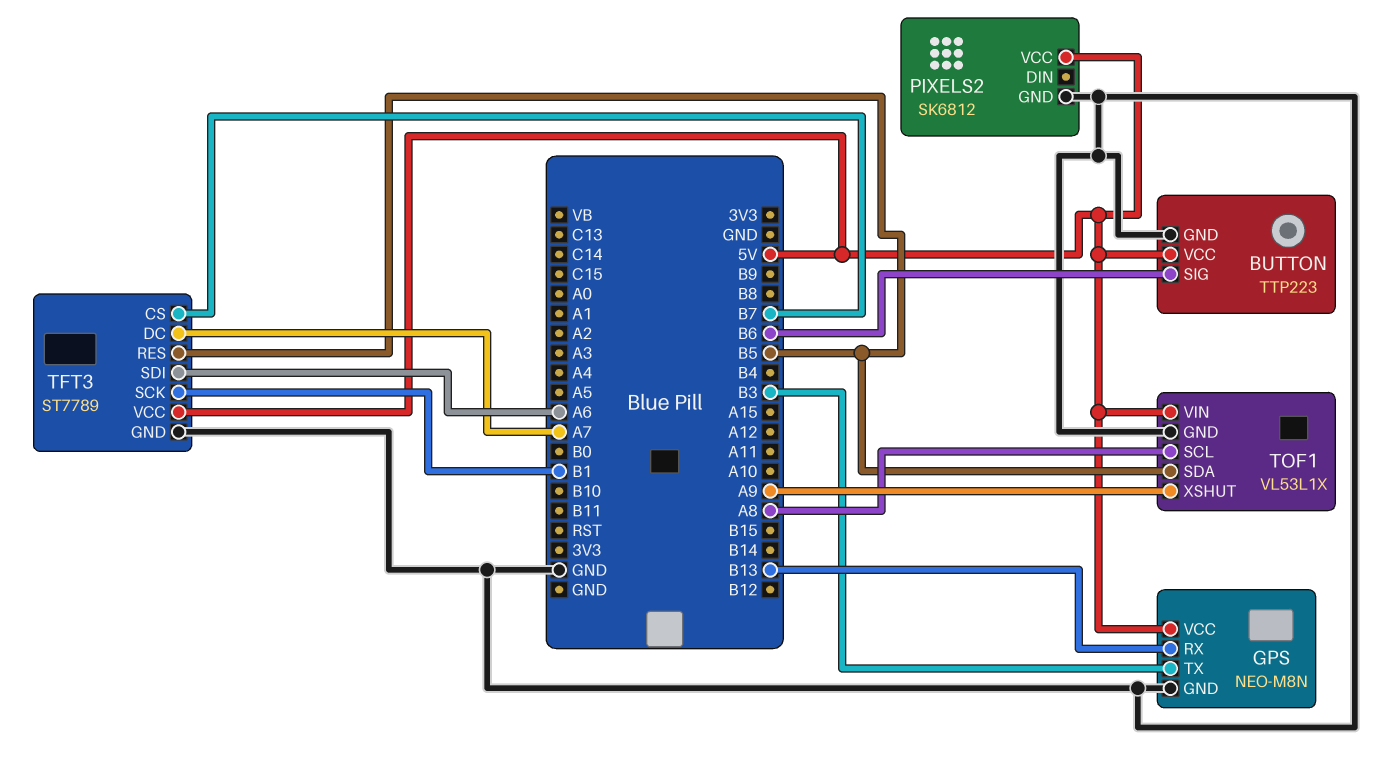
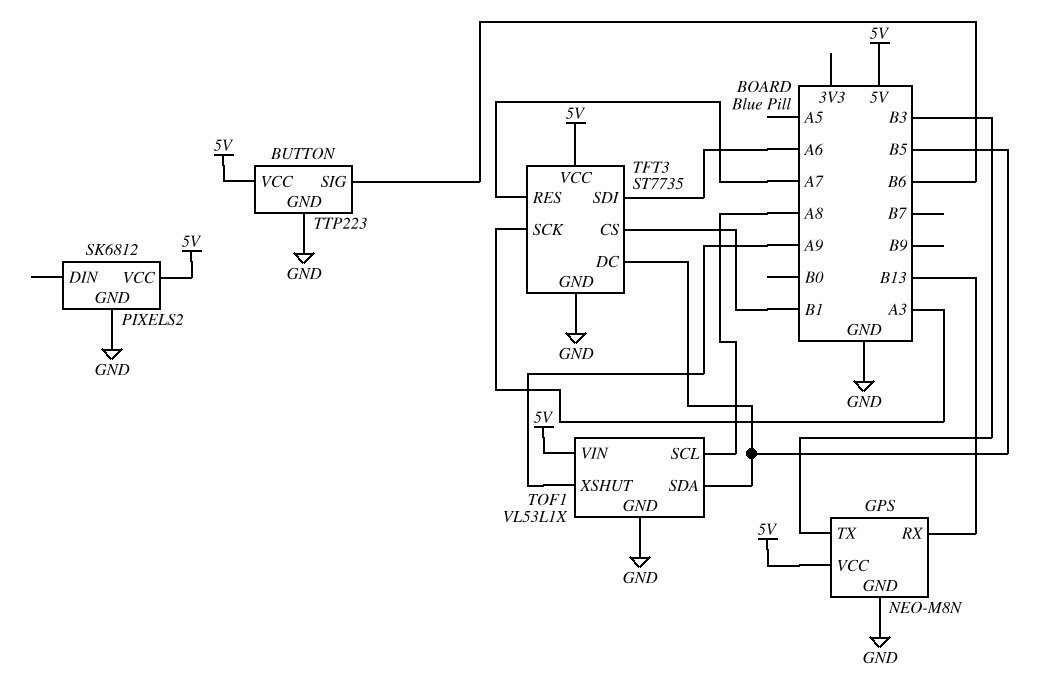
TFT3: ST7789 -> ST7735
TFT3 pin CS: B7 -> B1
TFT3 pin DC: A7 -> B5
TFT3 pin RES: B5 -> A7
TFT3 pin SCK: B1 -> A3

